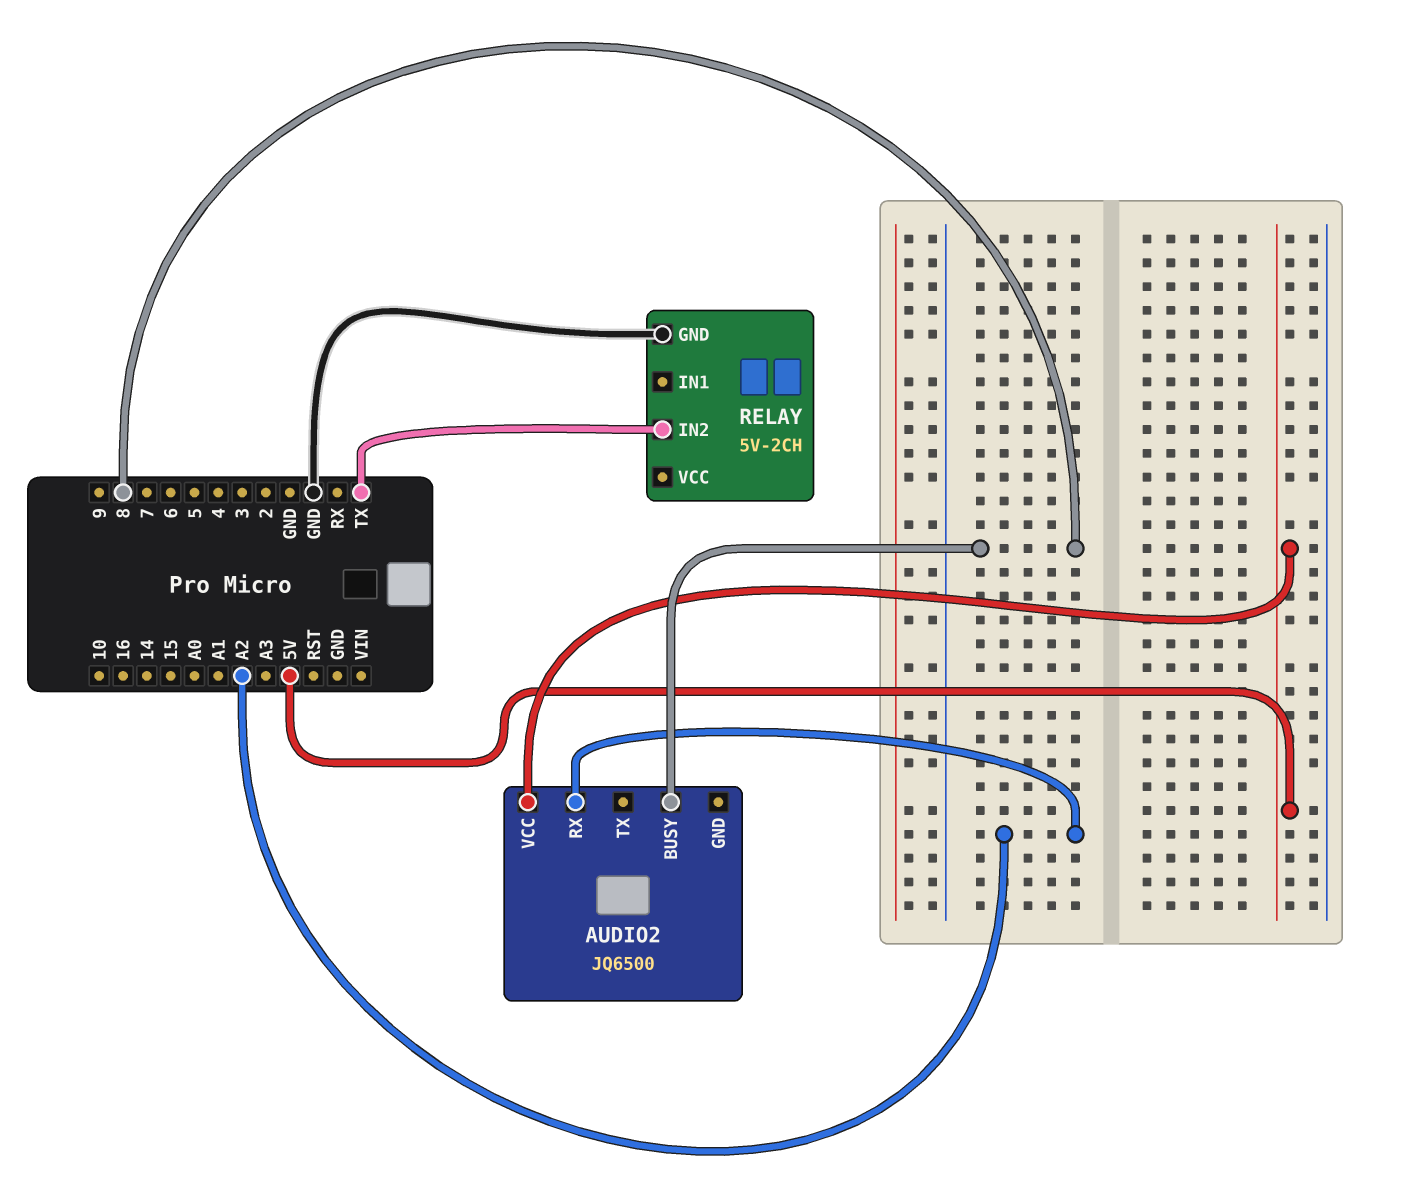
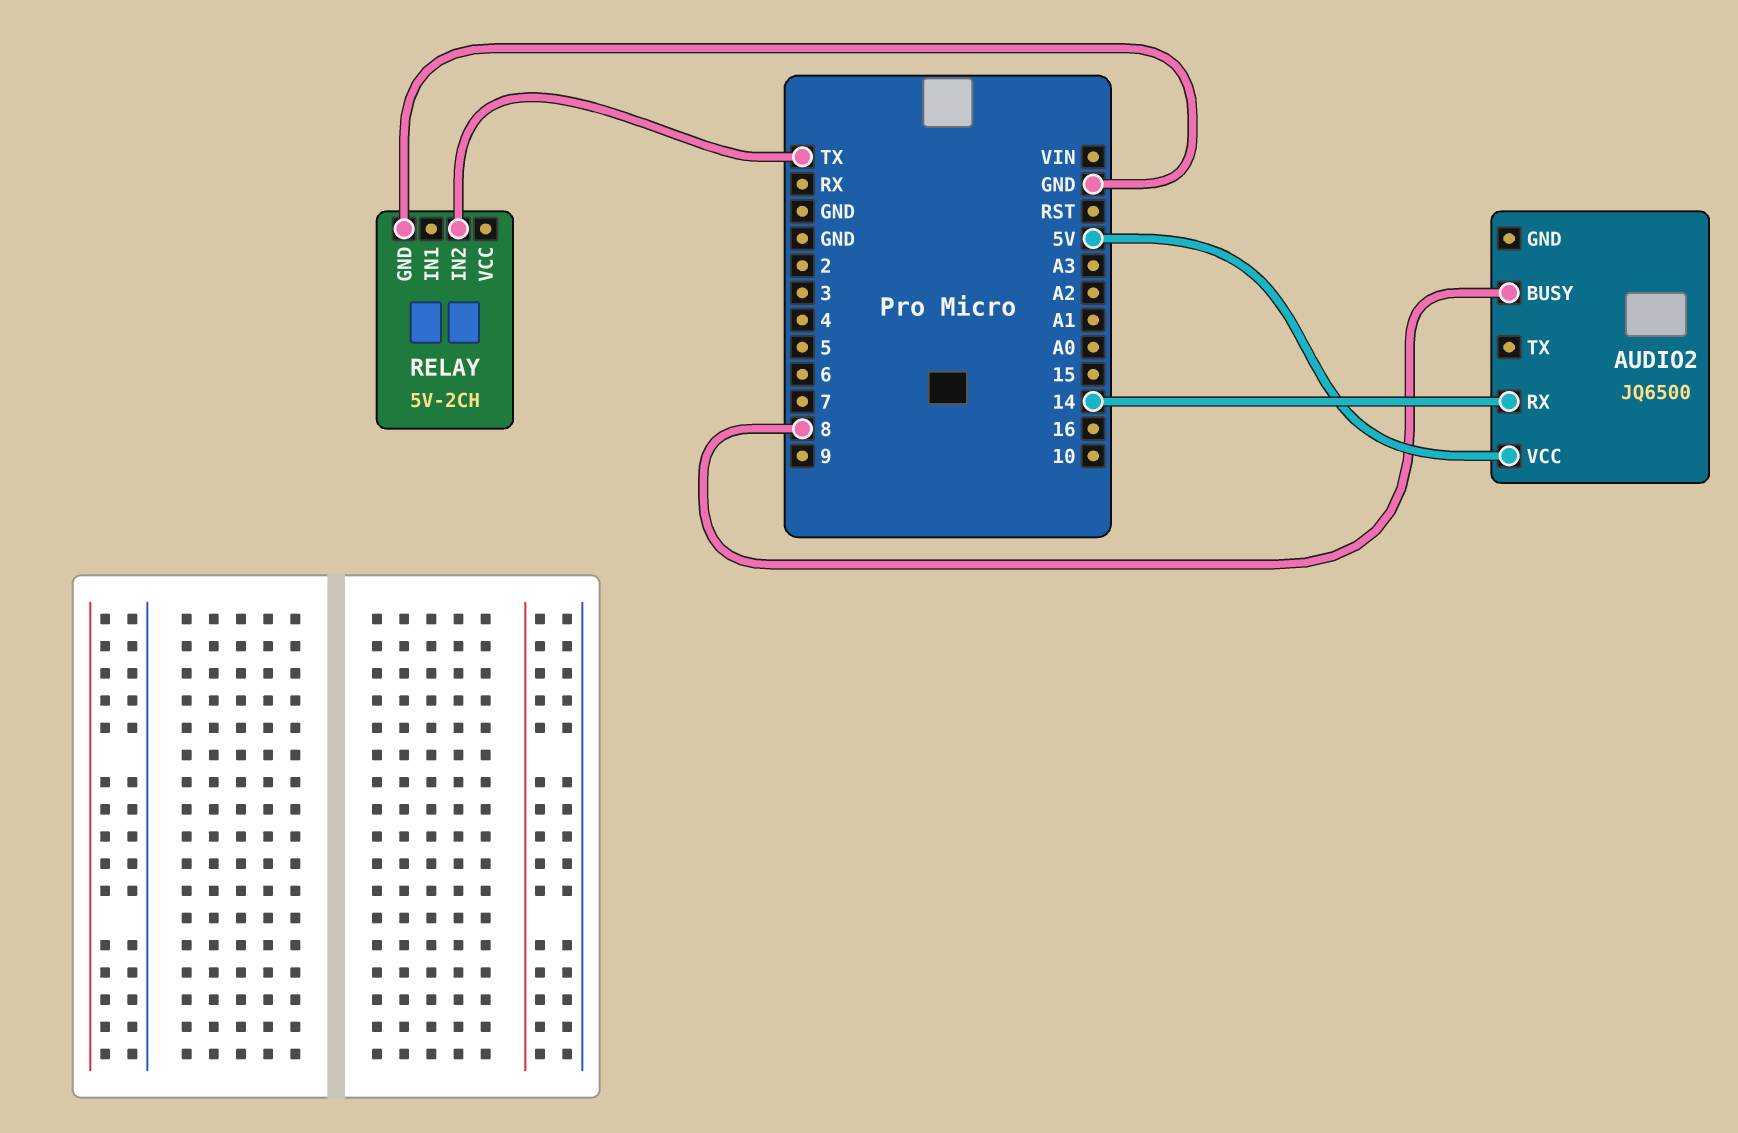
AUDIO2 pin RX: A2 -> 14

